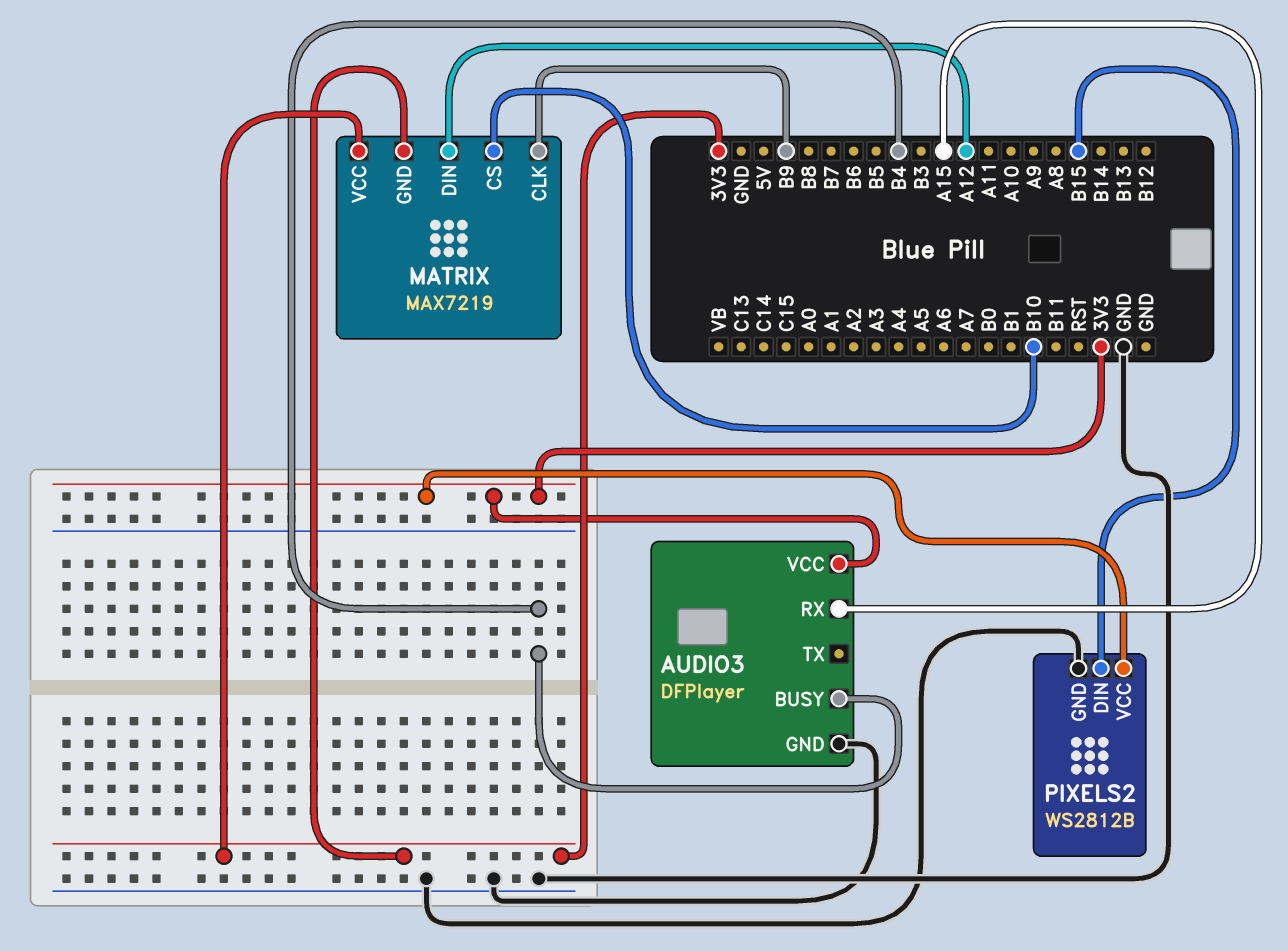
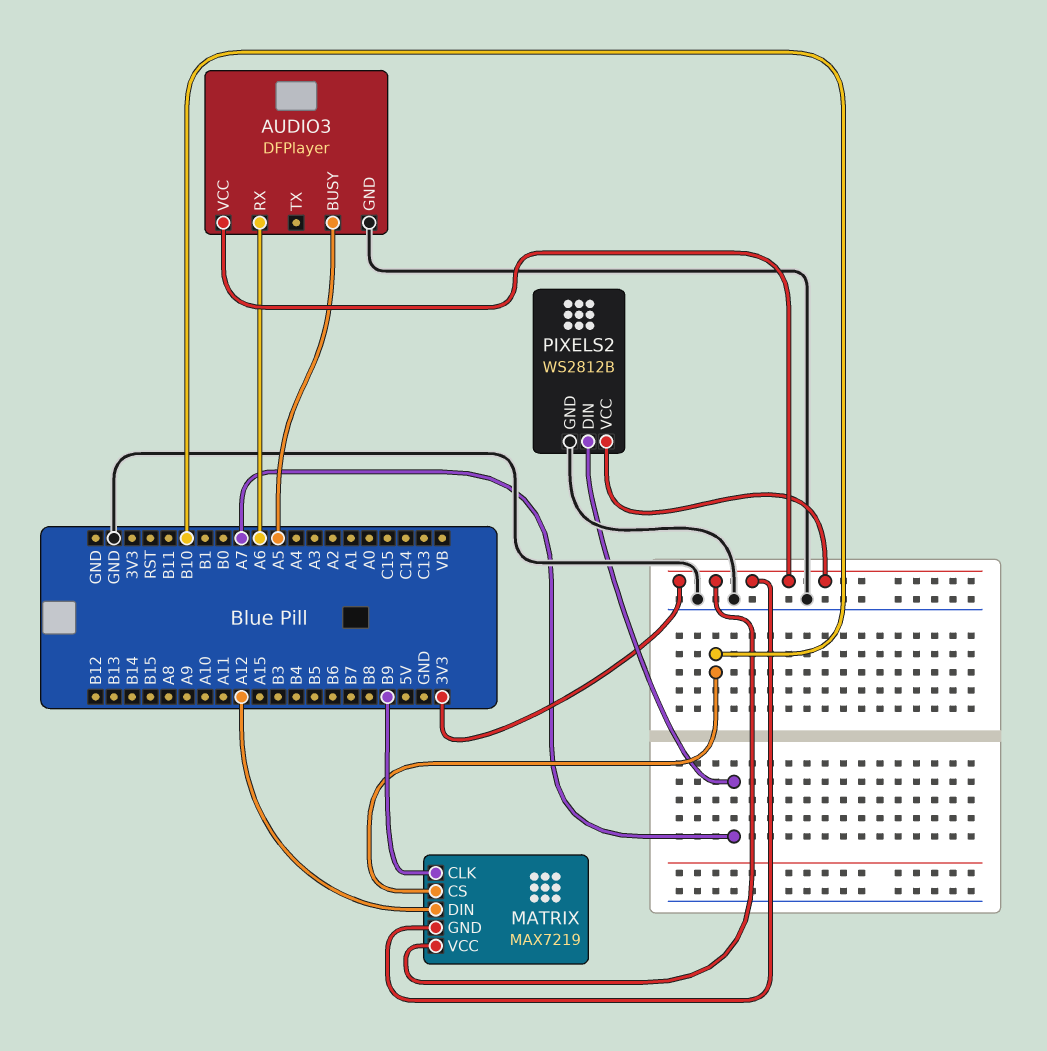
AUDIO3 pin BUSY: B4 -> A5
AUDIO3 pin RX: A15 -> A6
PIXELS2 pin DIN: B15 -> A7

